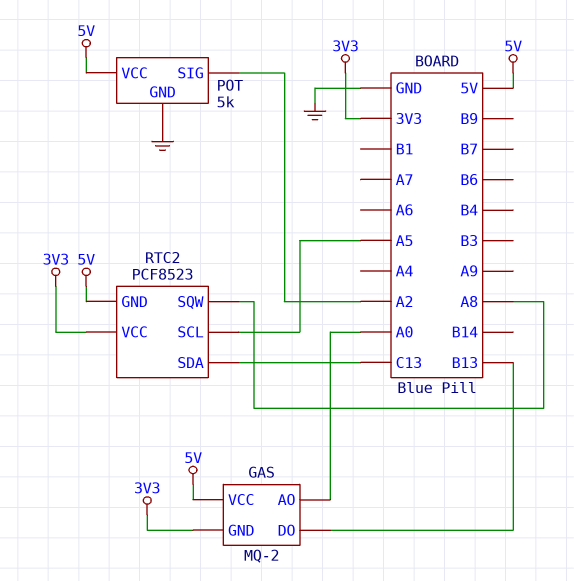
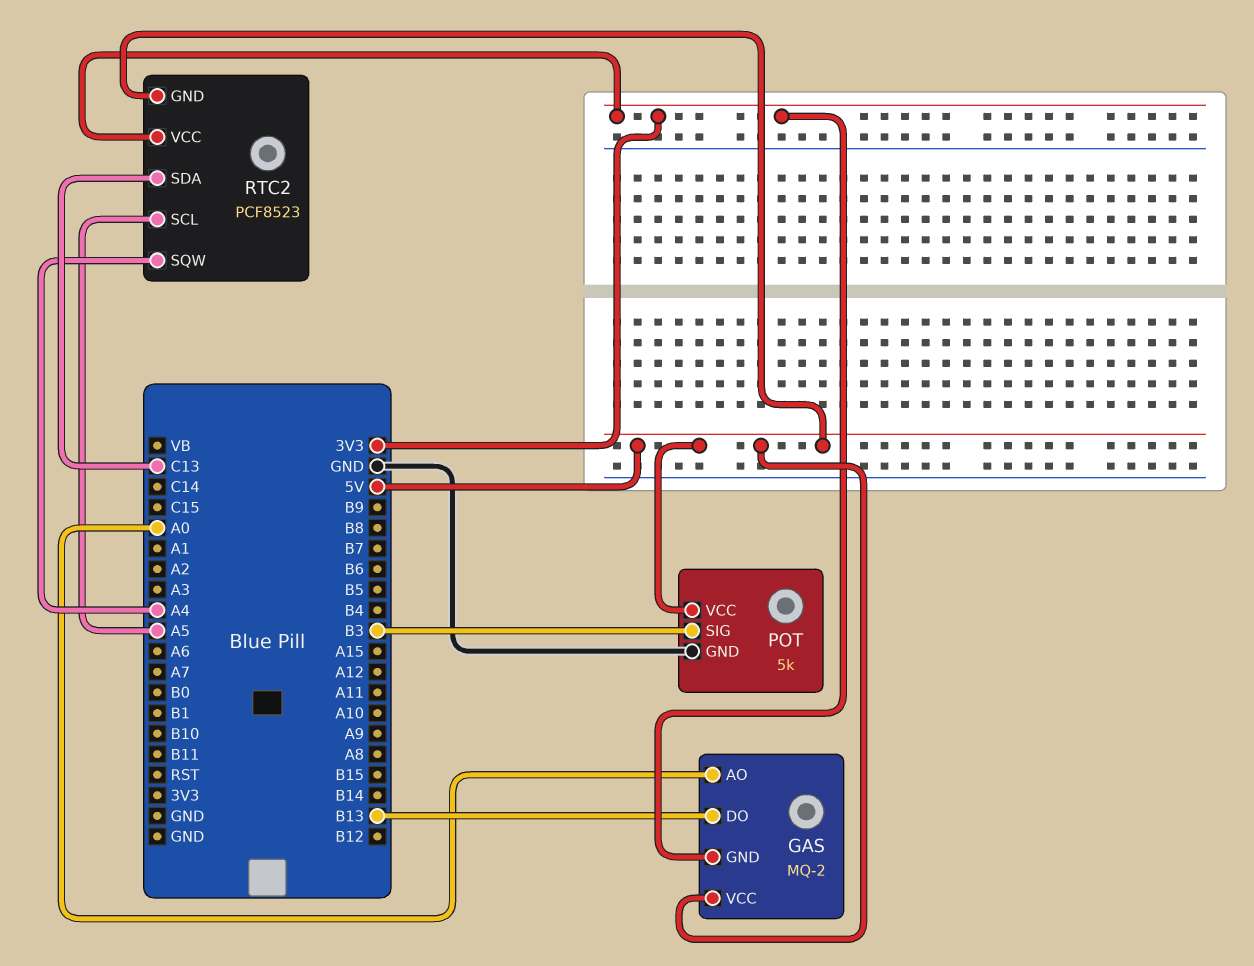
POT pin SIG: A2 -> B3
RTC2 pin SQW: A8 -> A4

